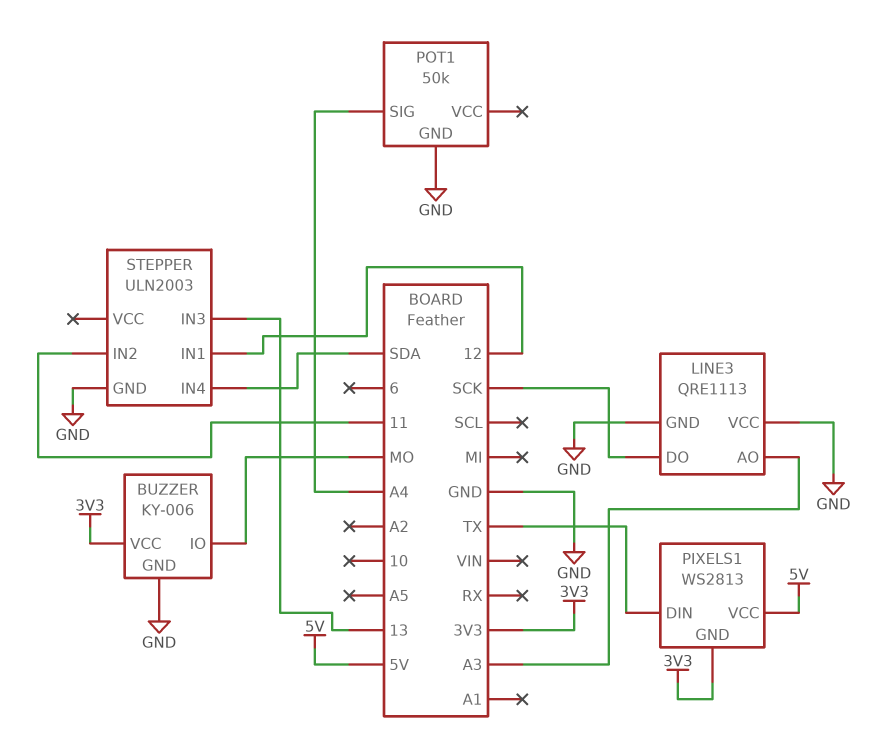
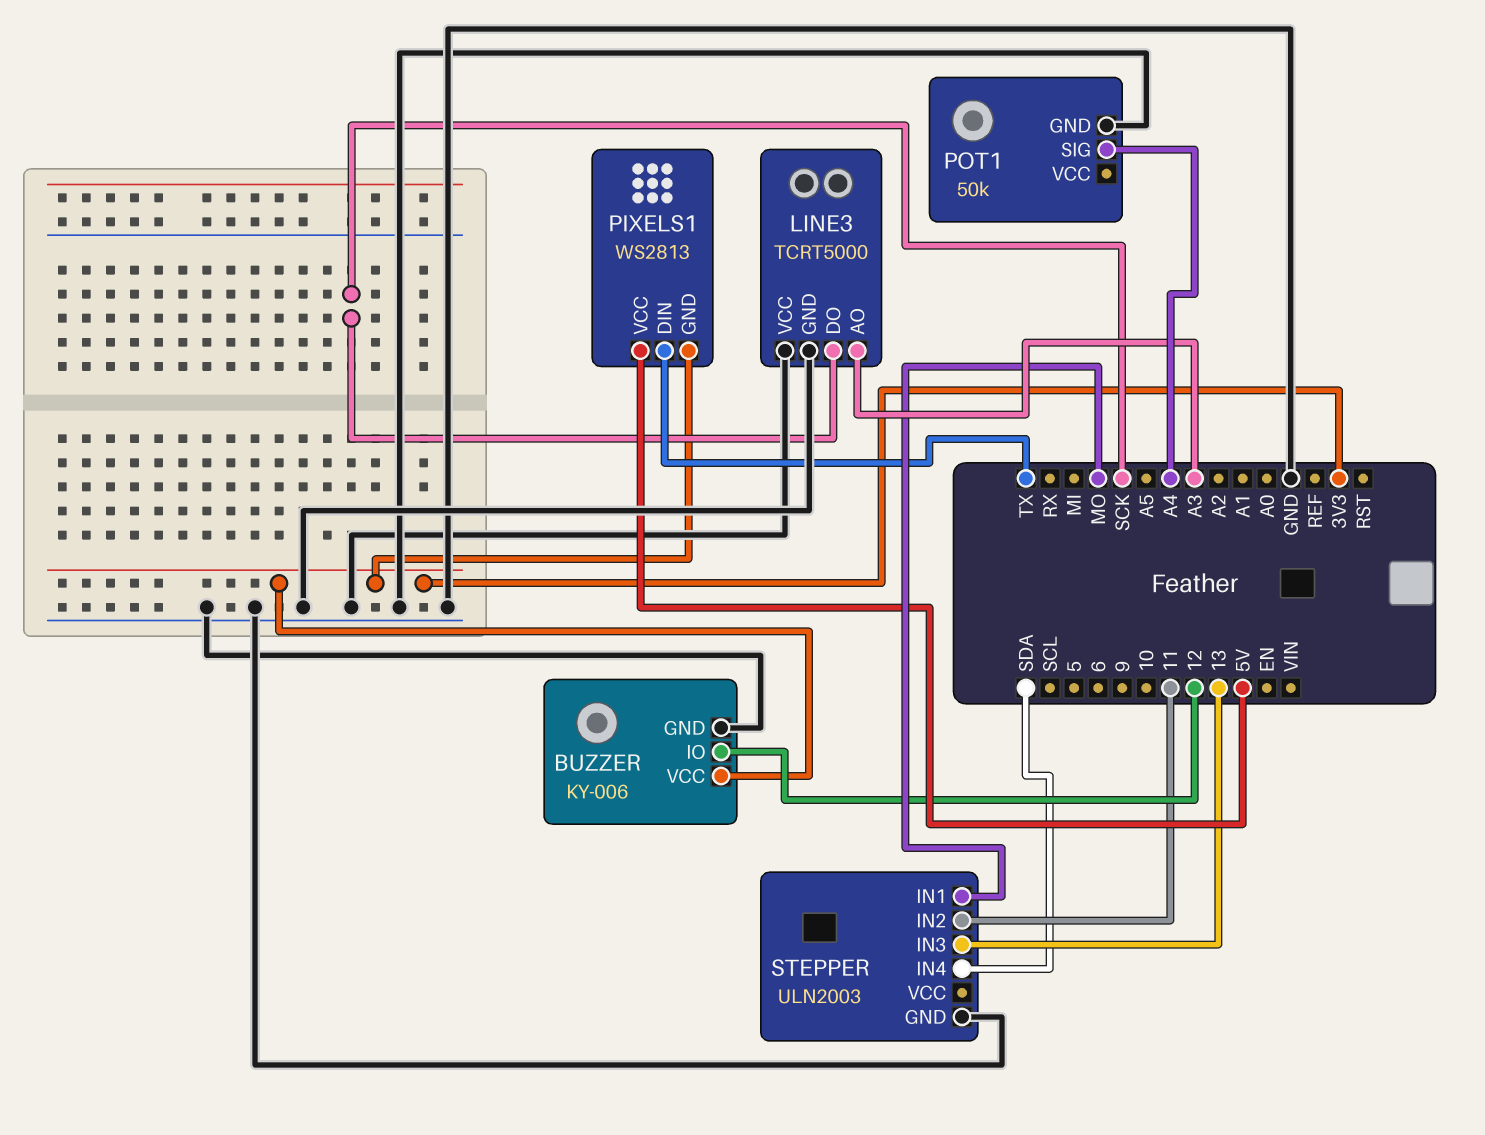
BUZZER pin IO: MO -> 12
LINE3: QRE1113 -> TCRT5000
STEPPER pin IN1: 12 -> MO

